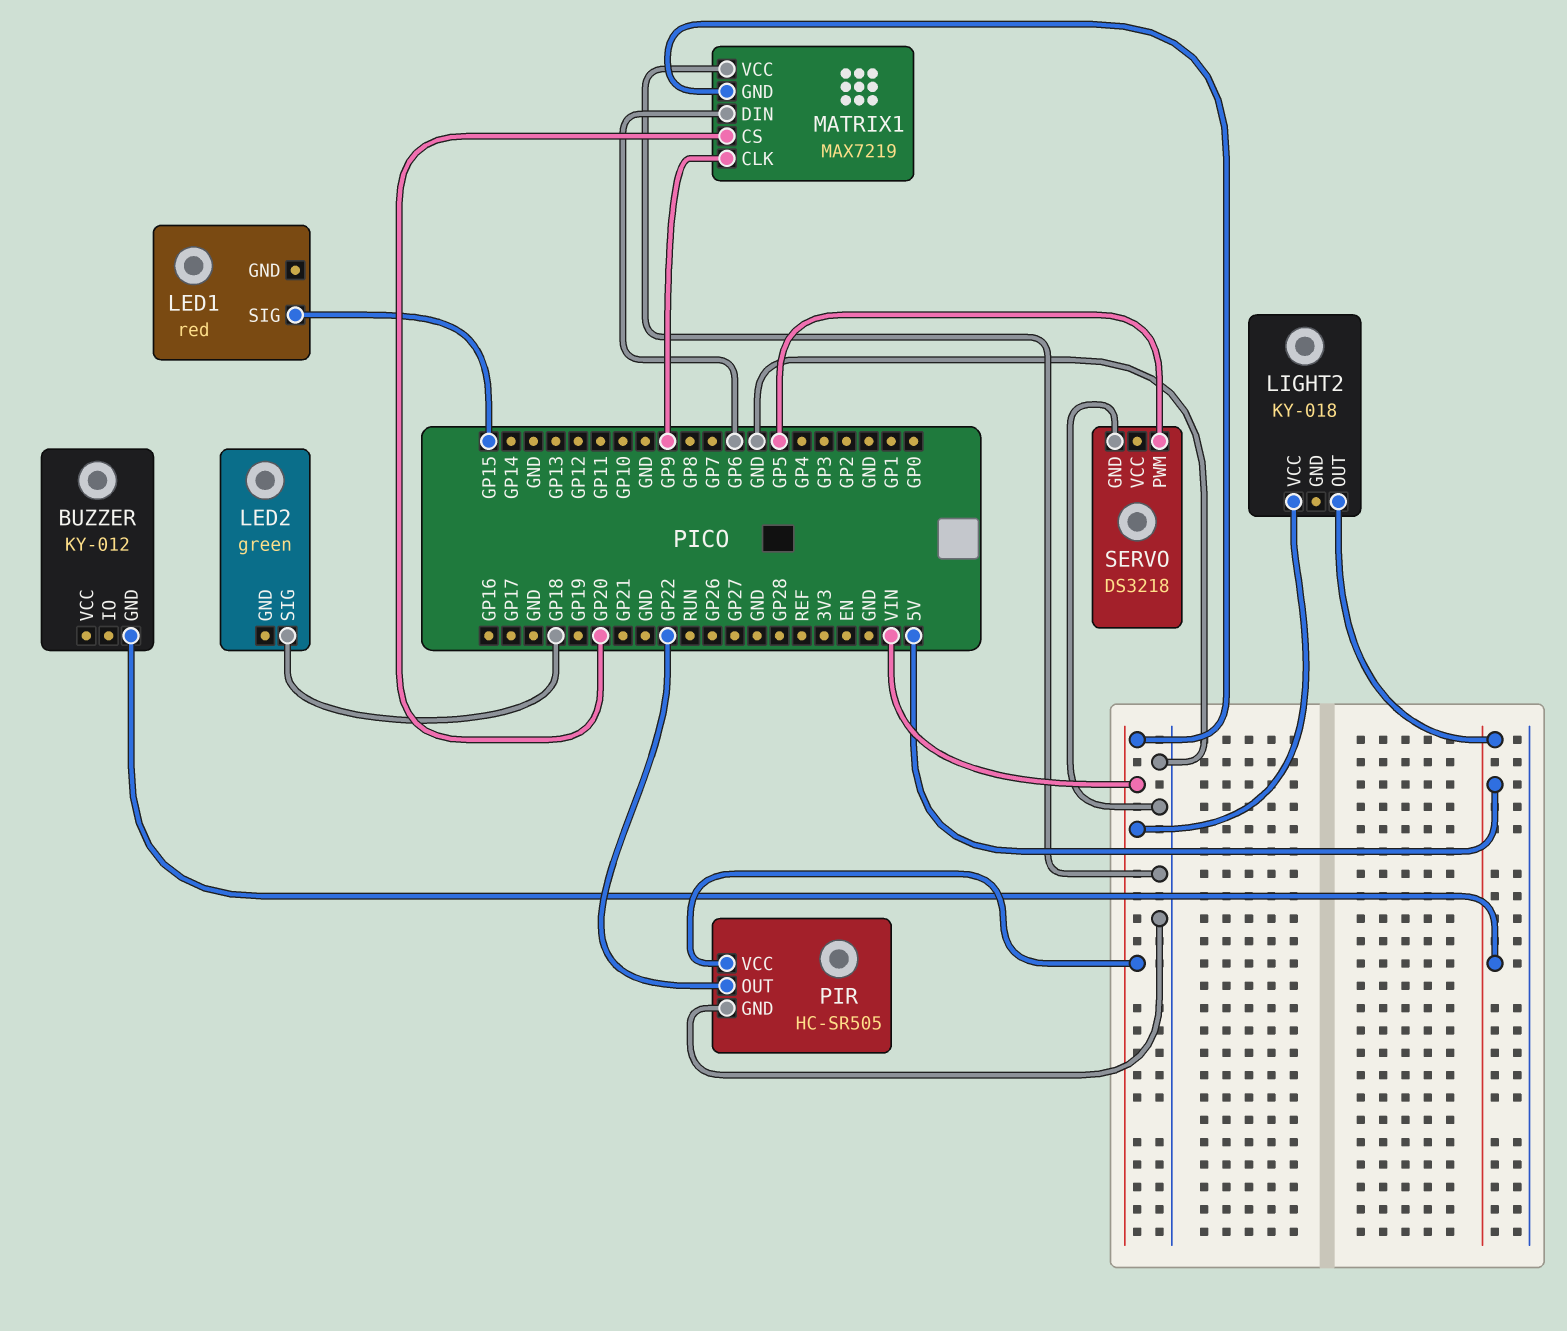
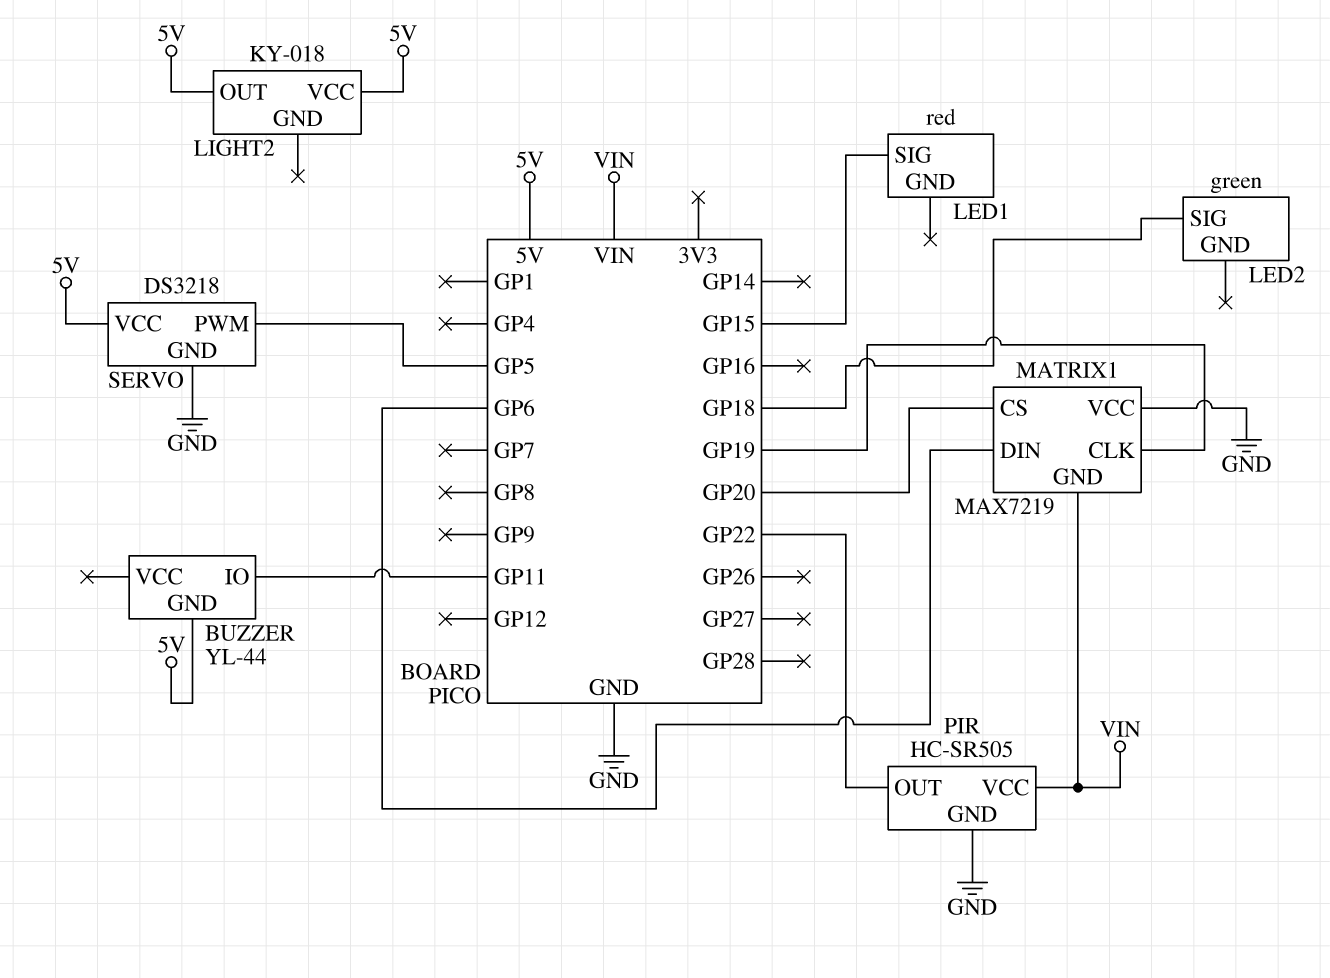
BUZZER: KY-012 -> YL-44
BUZZER pin IO: none -> GP11
LIGHT2 pin VCC: VIN -> 5V
MATRIX1 pin CLK: GP9 -> GP19
SERVO pin VCC: none -> 5V

